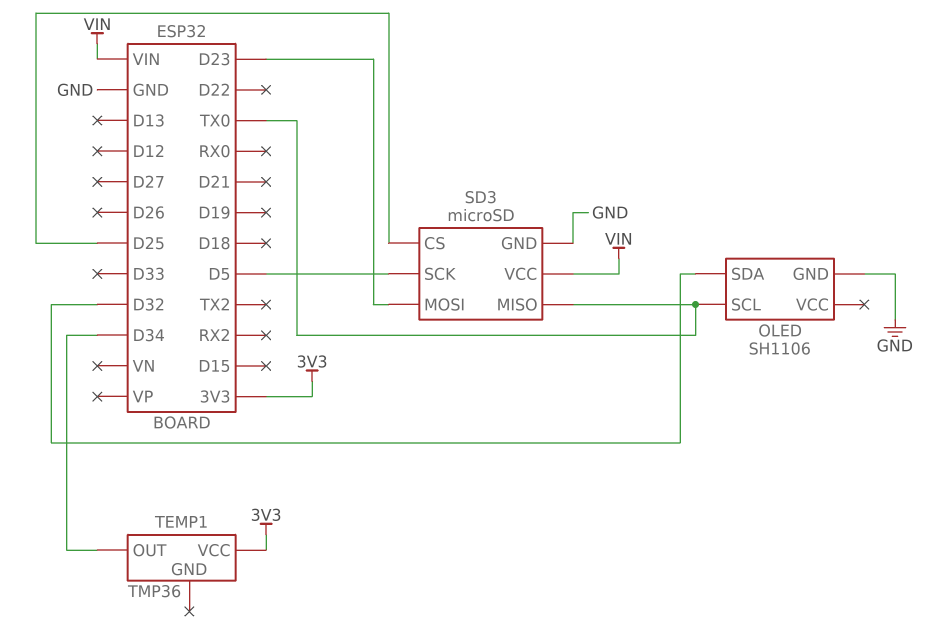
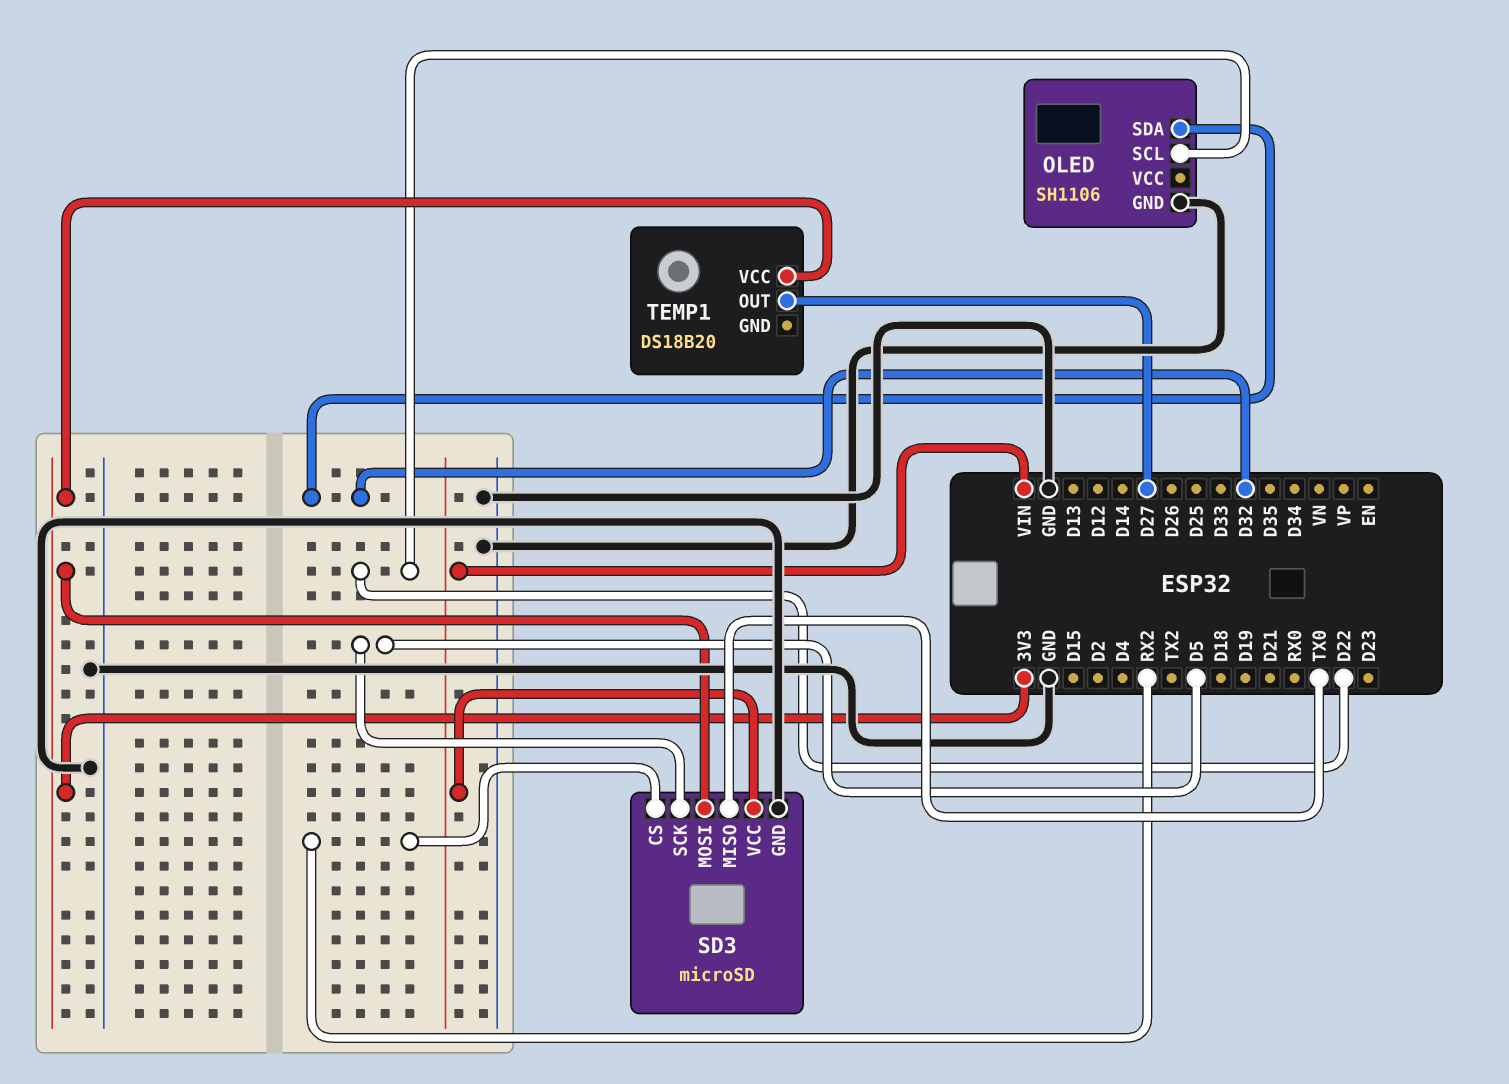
OLED pin SCL: TX0 -> D22
SD3 pin CS: D25 -> RX2
SD3 pin MOSI: D23 -> 3V3
TEMP1: TMP36 -> DS18B20
TEMP1 pin OUT: D34 -> D27

